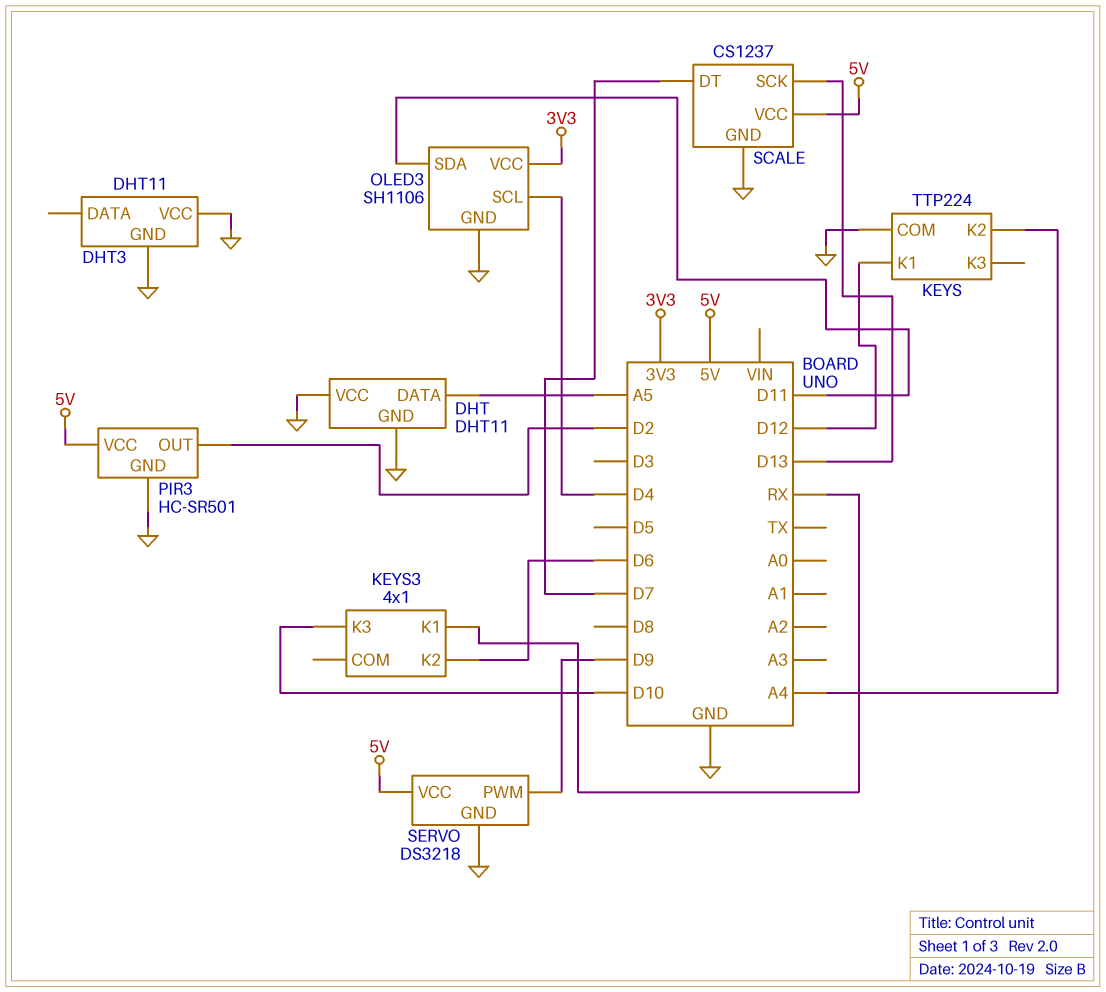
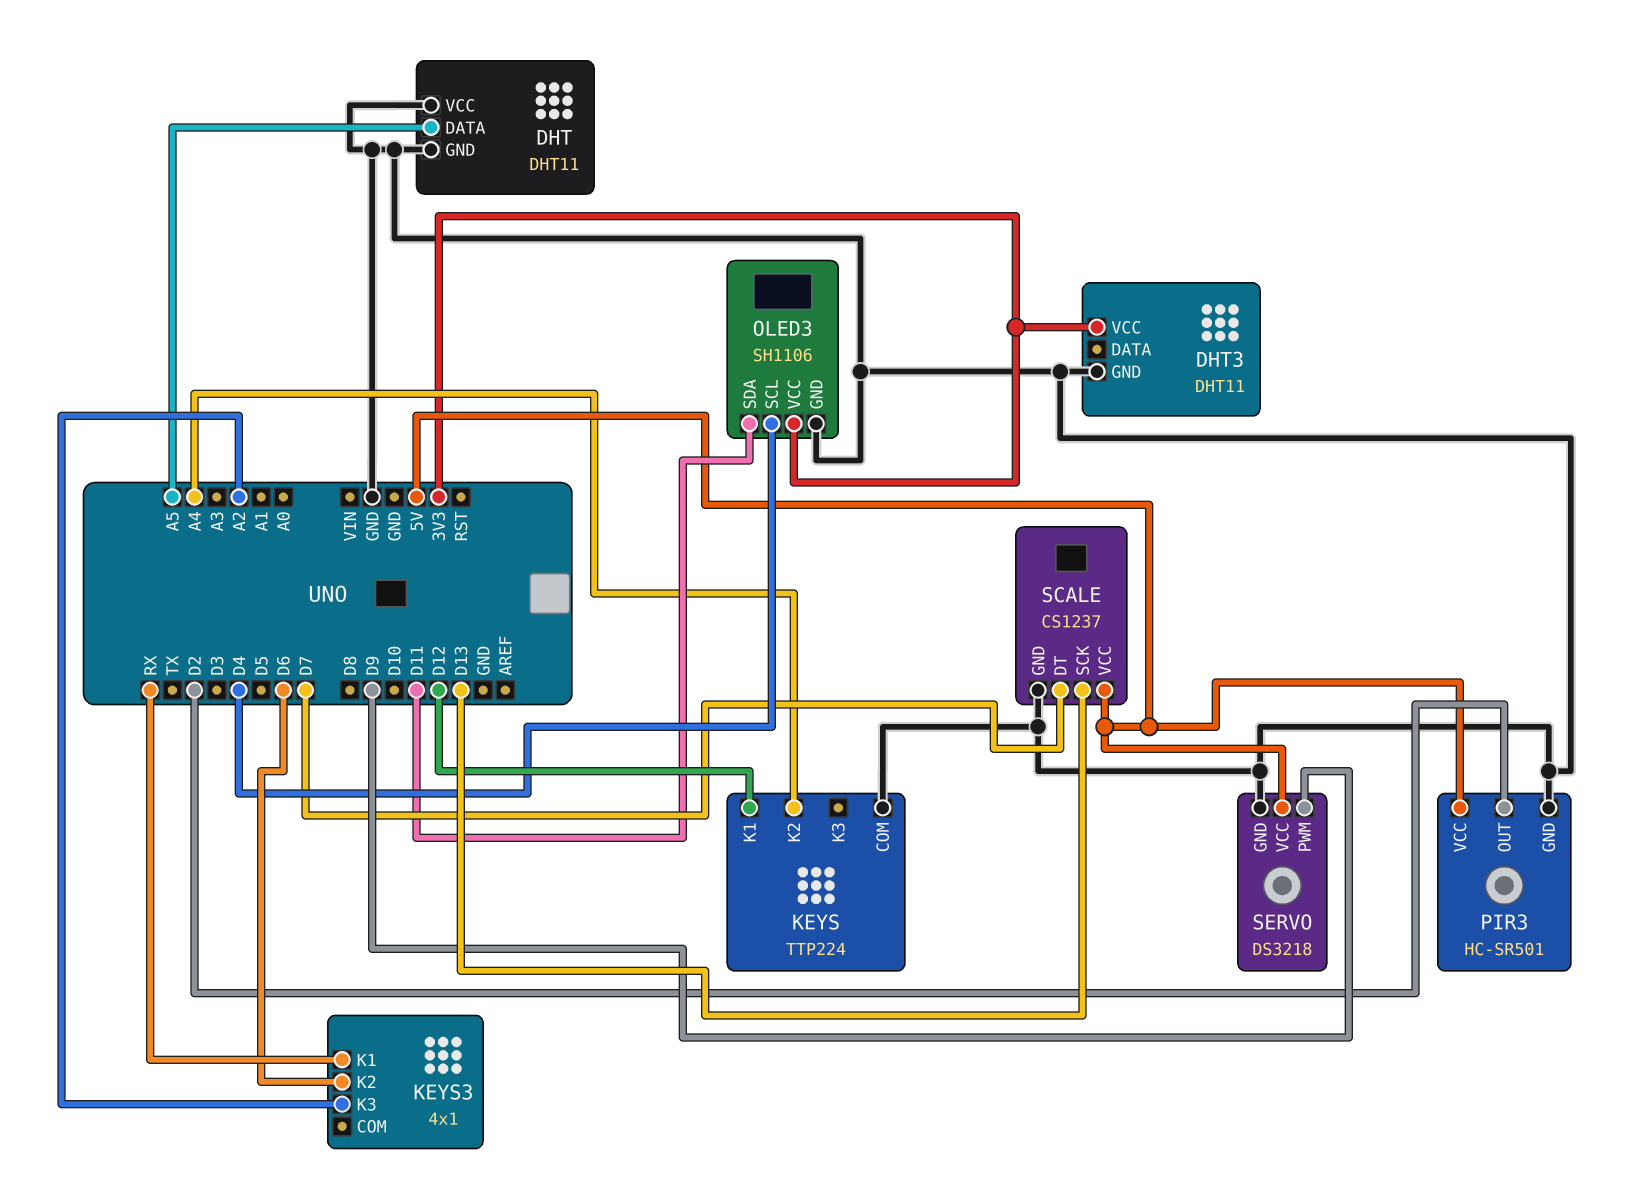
DHT3 pin VCC: GND -> 3V3
KEYS3 pin K3: D10 -> A2

